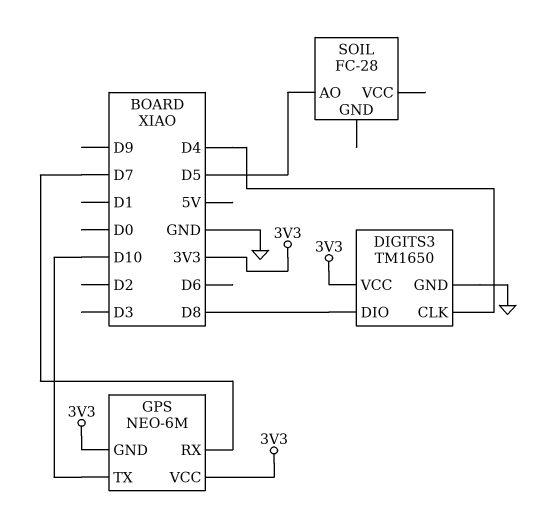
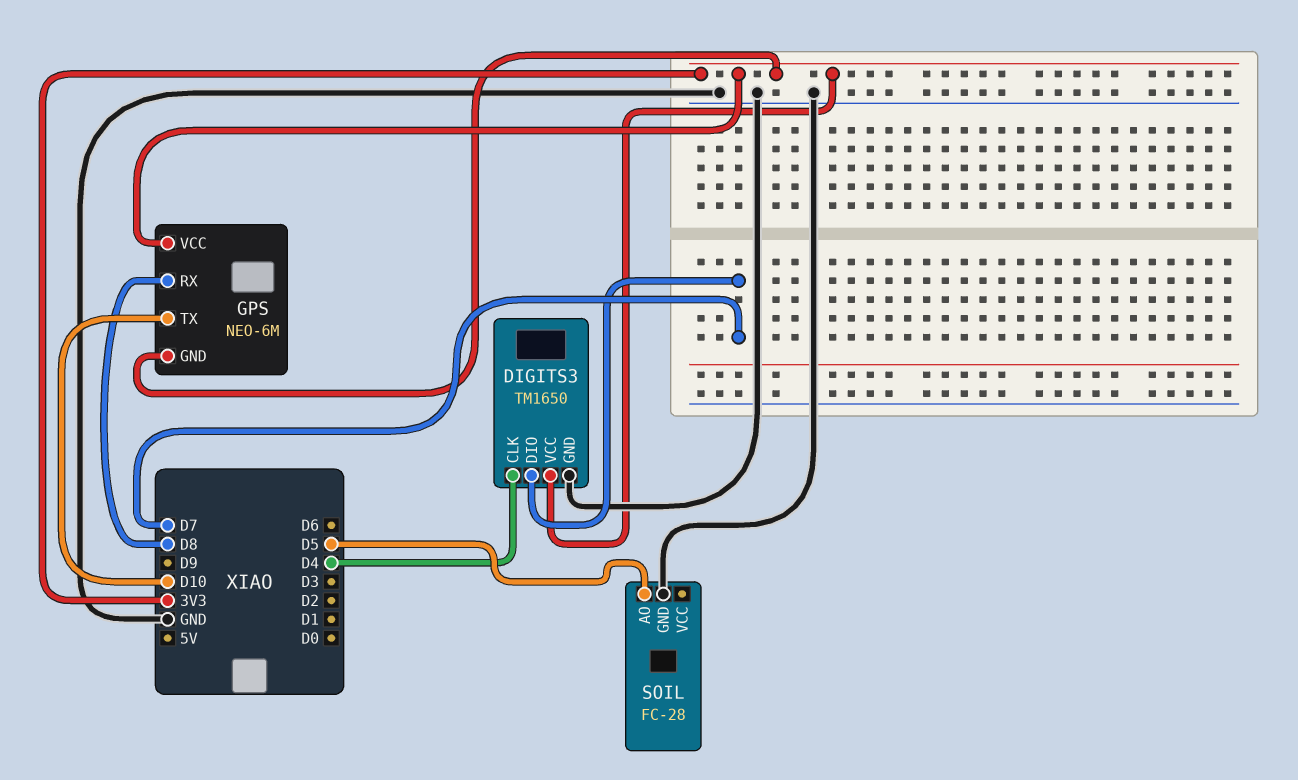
DIGITS3 pin DIO: D8 -> D7
GPS pin RX: D7 -> D8
SOIL pin GND: none -> GND

